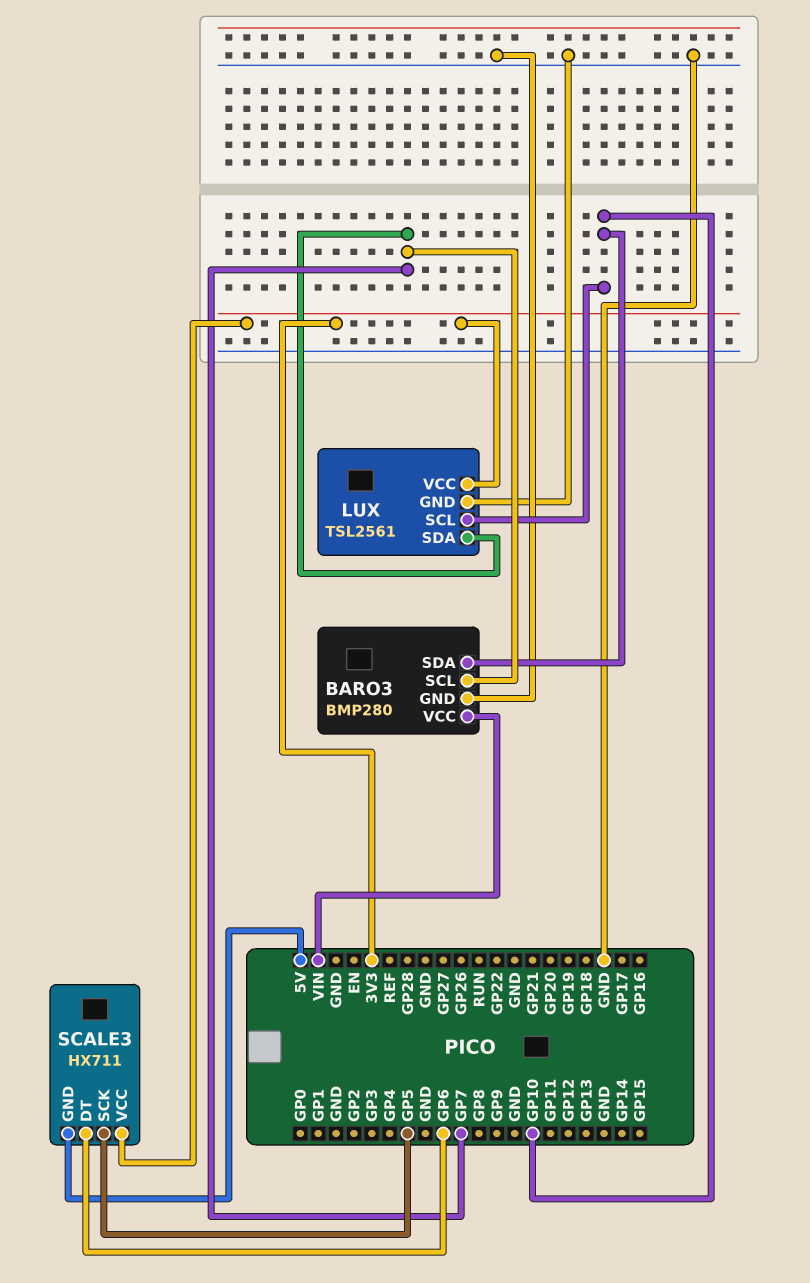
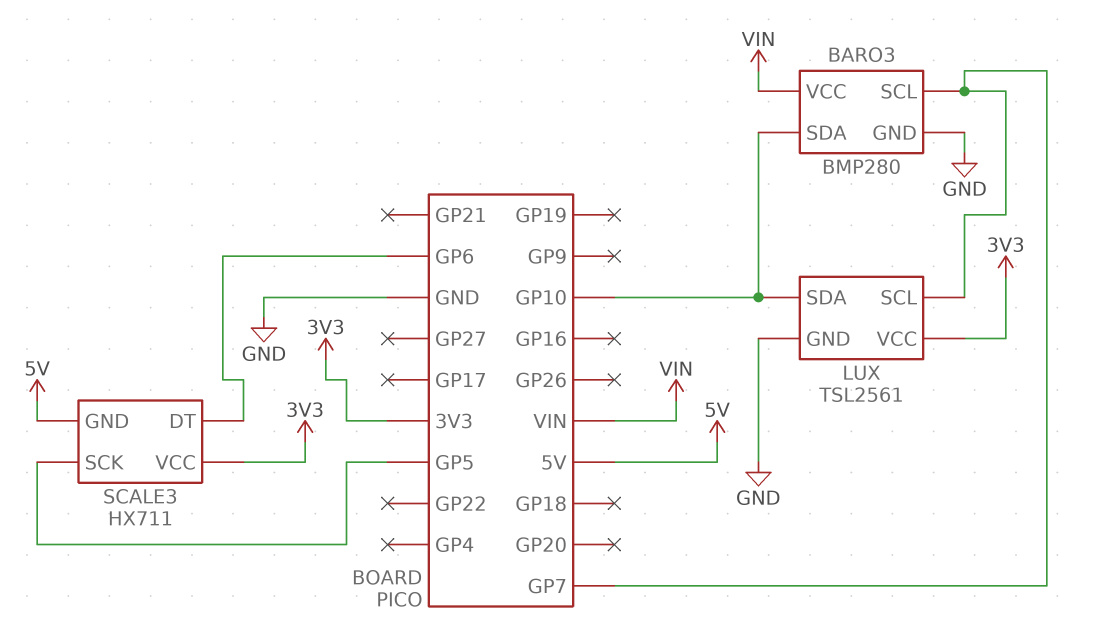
LUX pin SCL: GP10 -> GP7
LUX pin SDA: GP7 -> GP10

